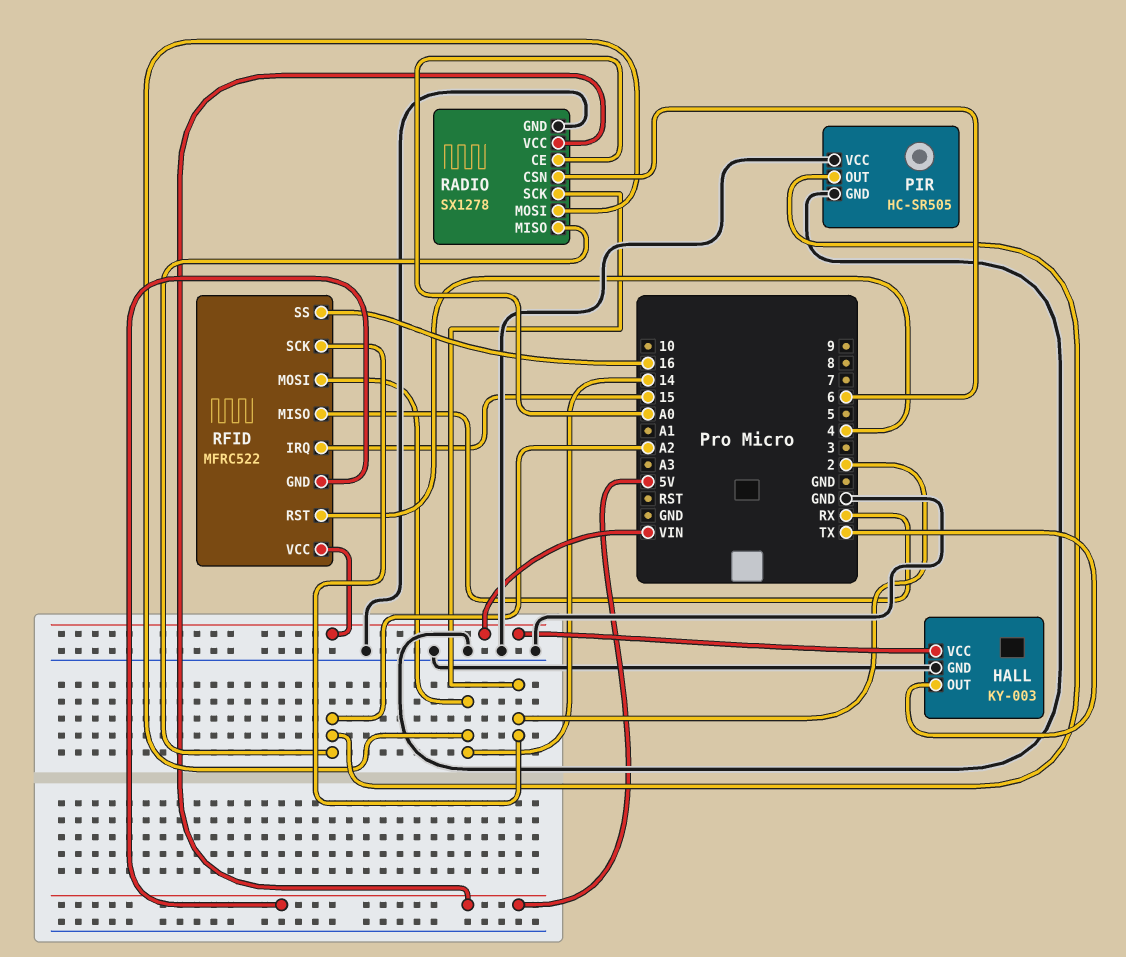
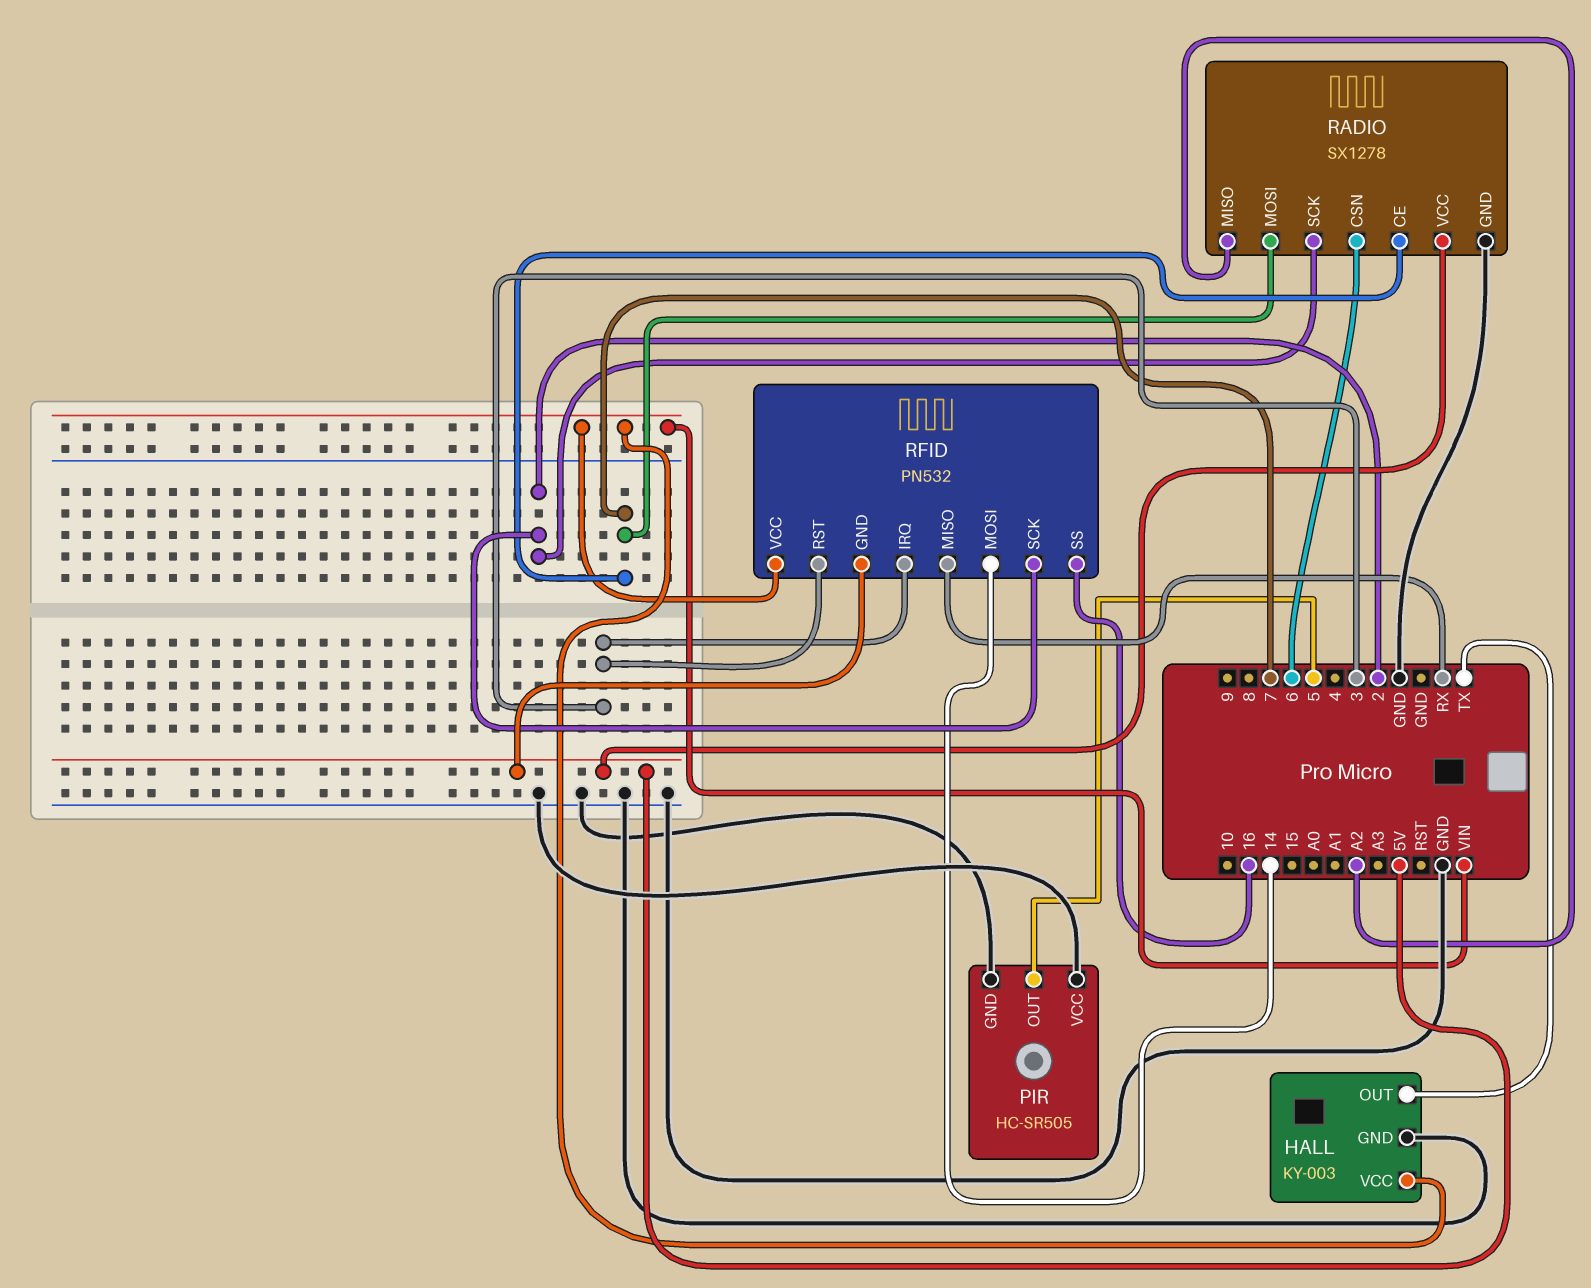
PIR pin OUT: A2 -> 5
RADIO pin CE: A0 -> 7
RADIO pin MOSI: 14 -> 7
RFID: MFRC522 -> PN532
RFID pin IRQ: 15 -> 3
RFID pin RST: 4 -> 3

